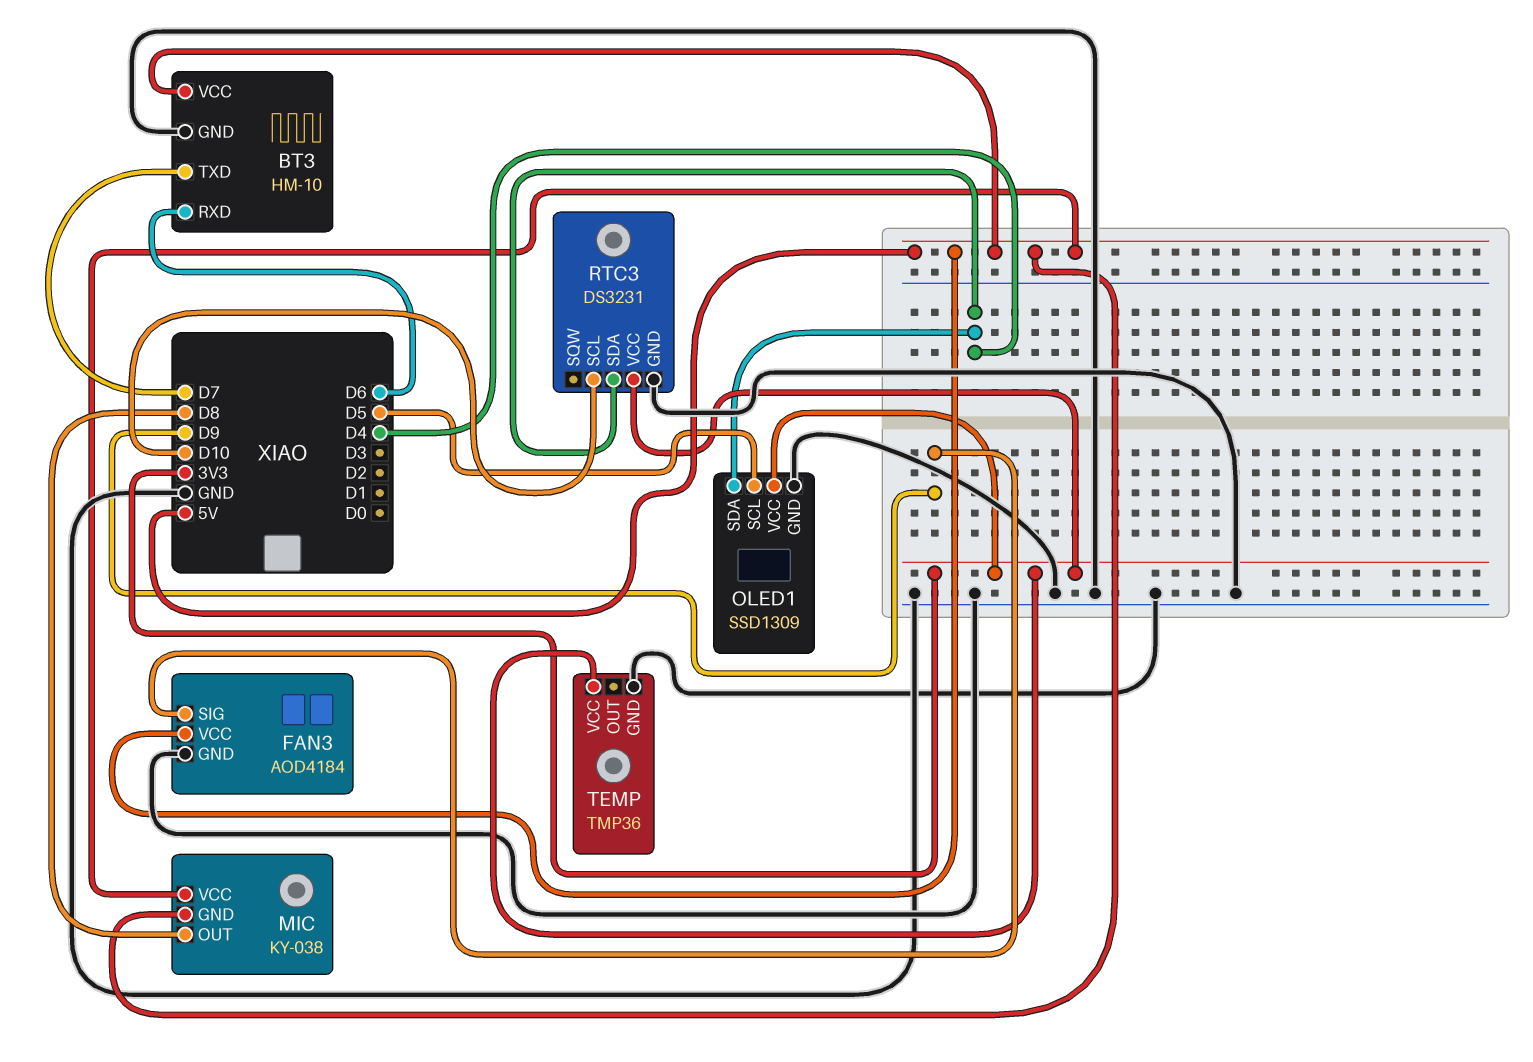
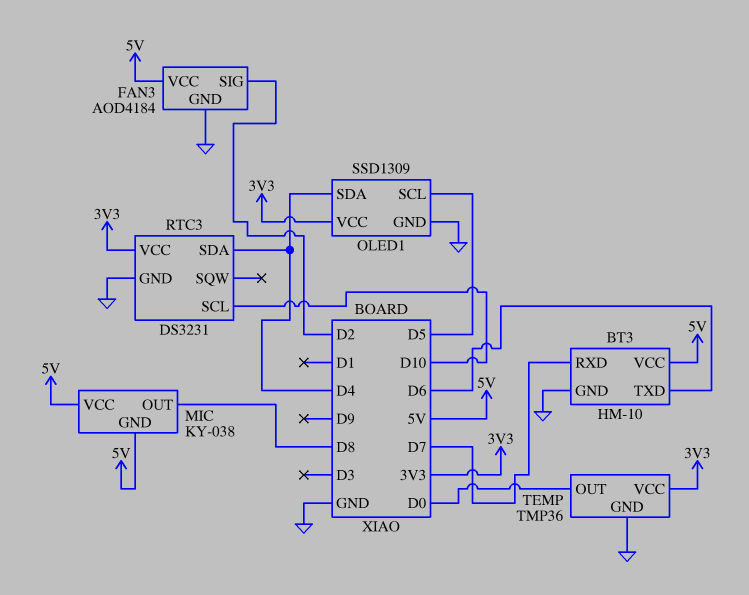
BT3 pin RXD: D6 -> D7
BT3 pin TXD: D7 -> D6
FAN3 pin SIG: D9 -> D2
TEMP pin OUT: none -> D0

